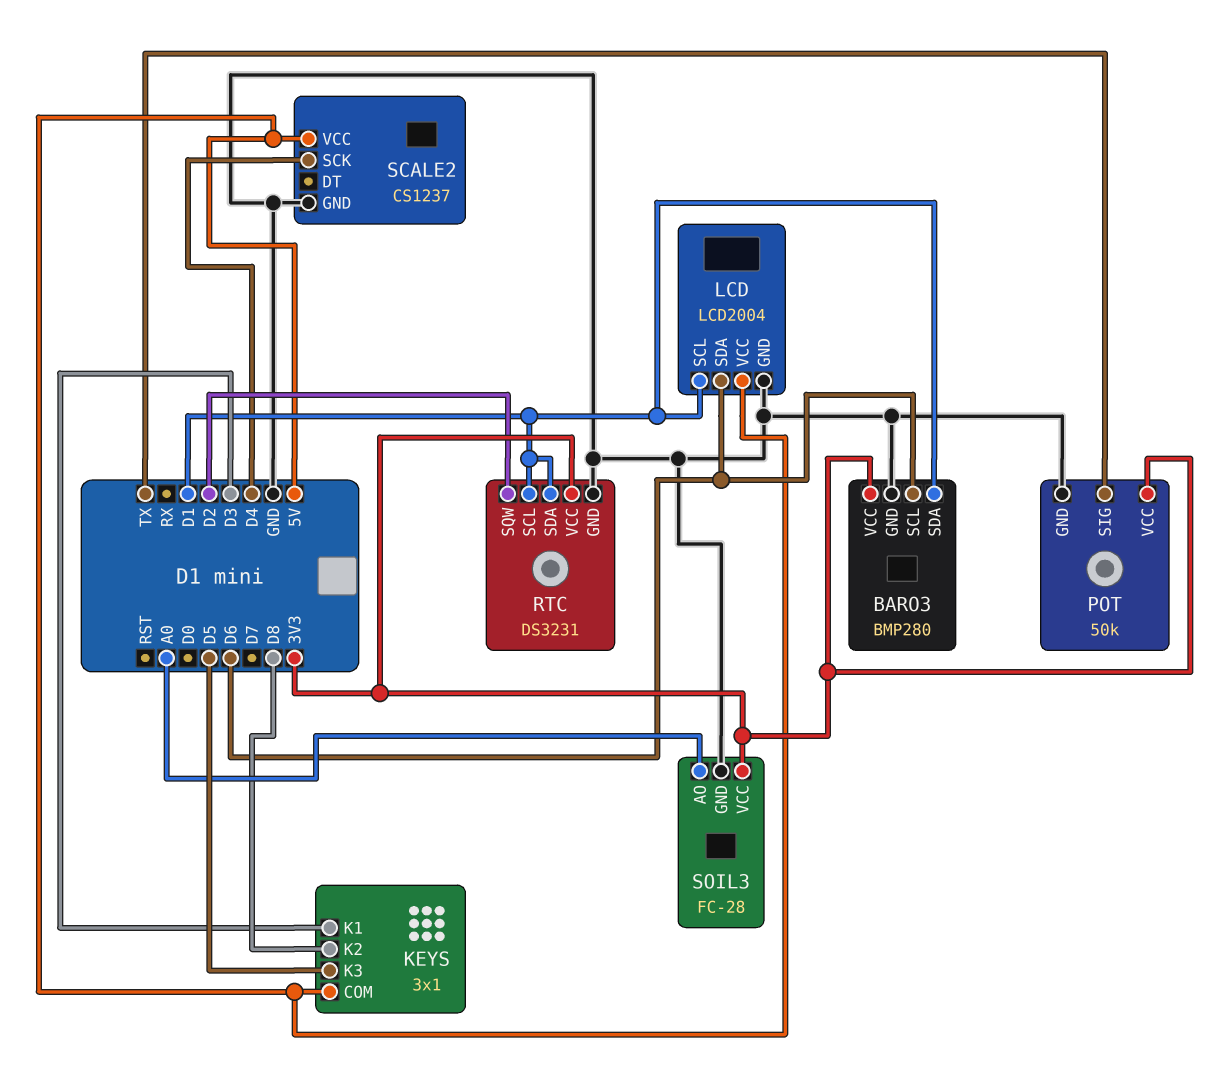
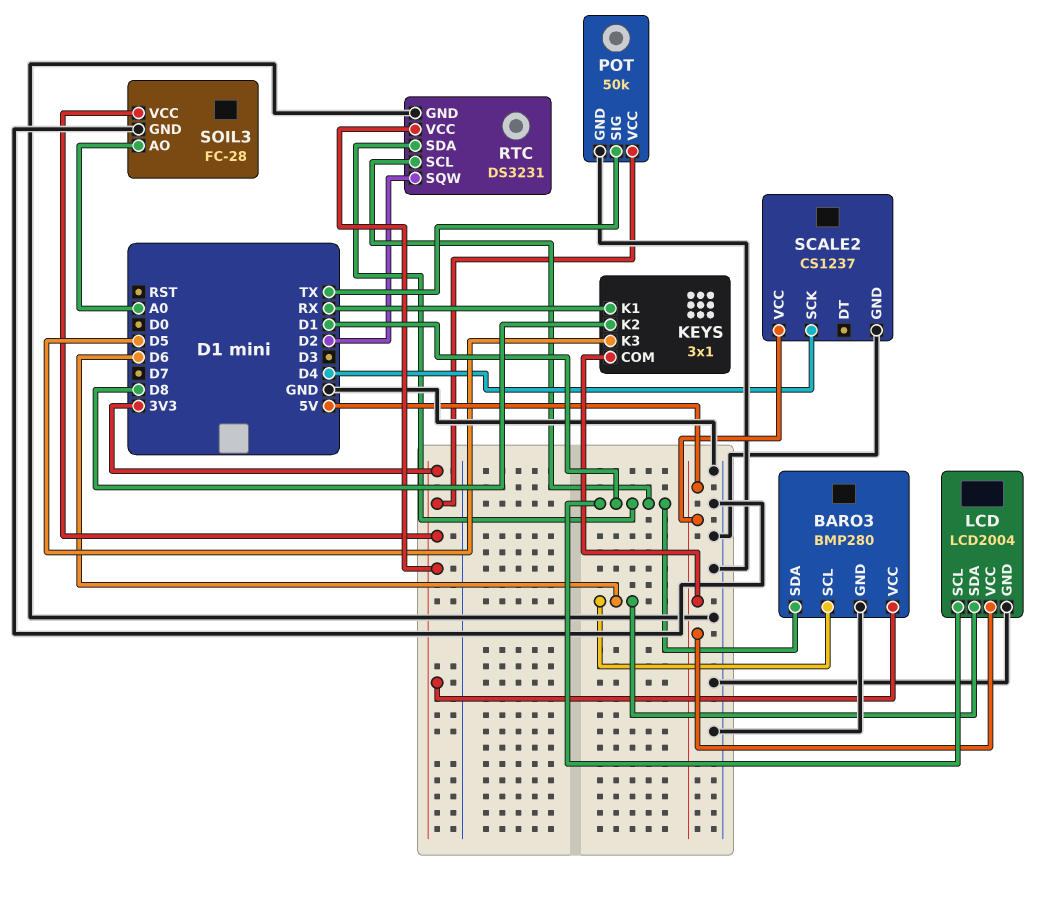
KEYS pin K1: D3 -> RX

